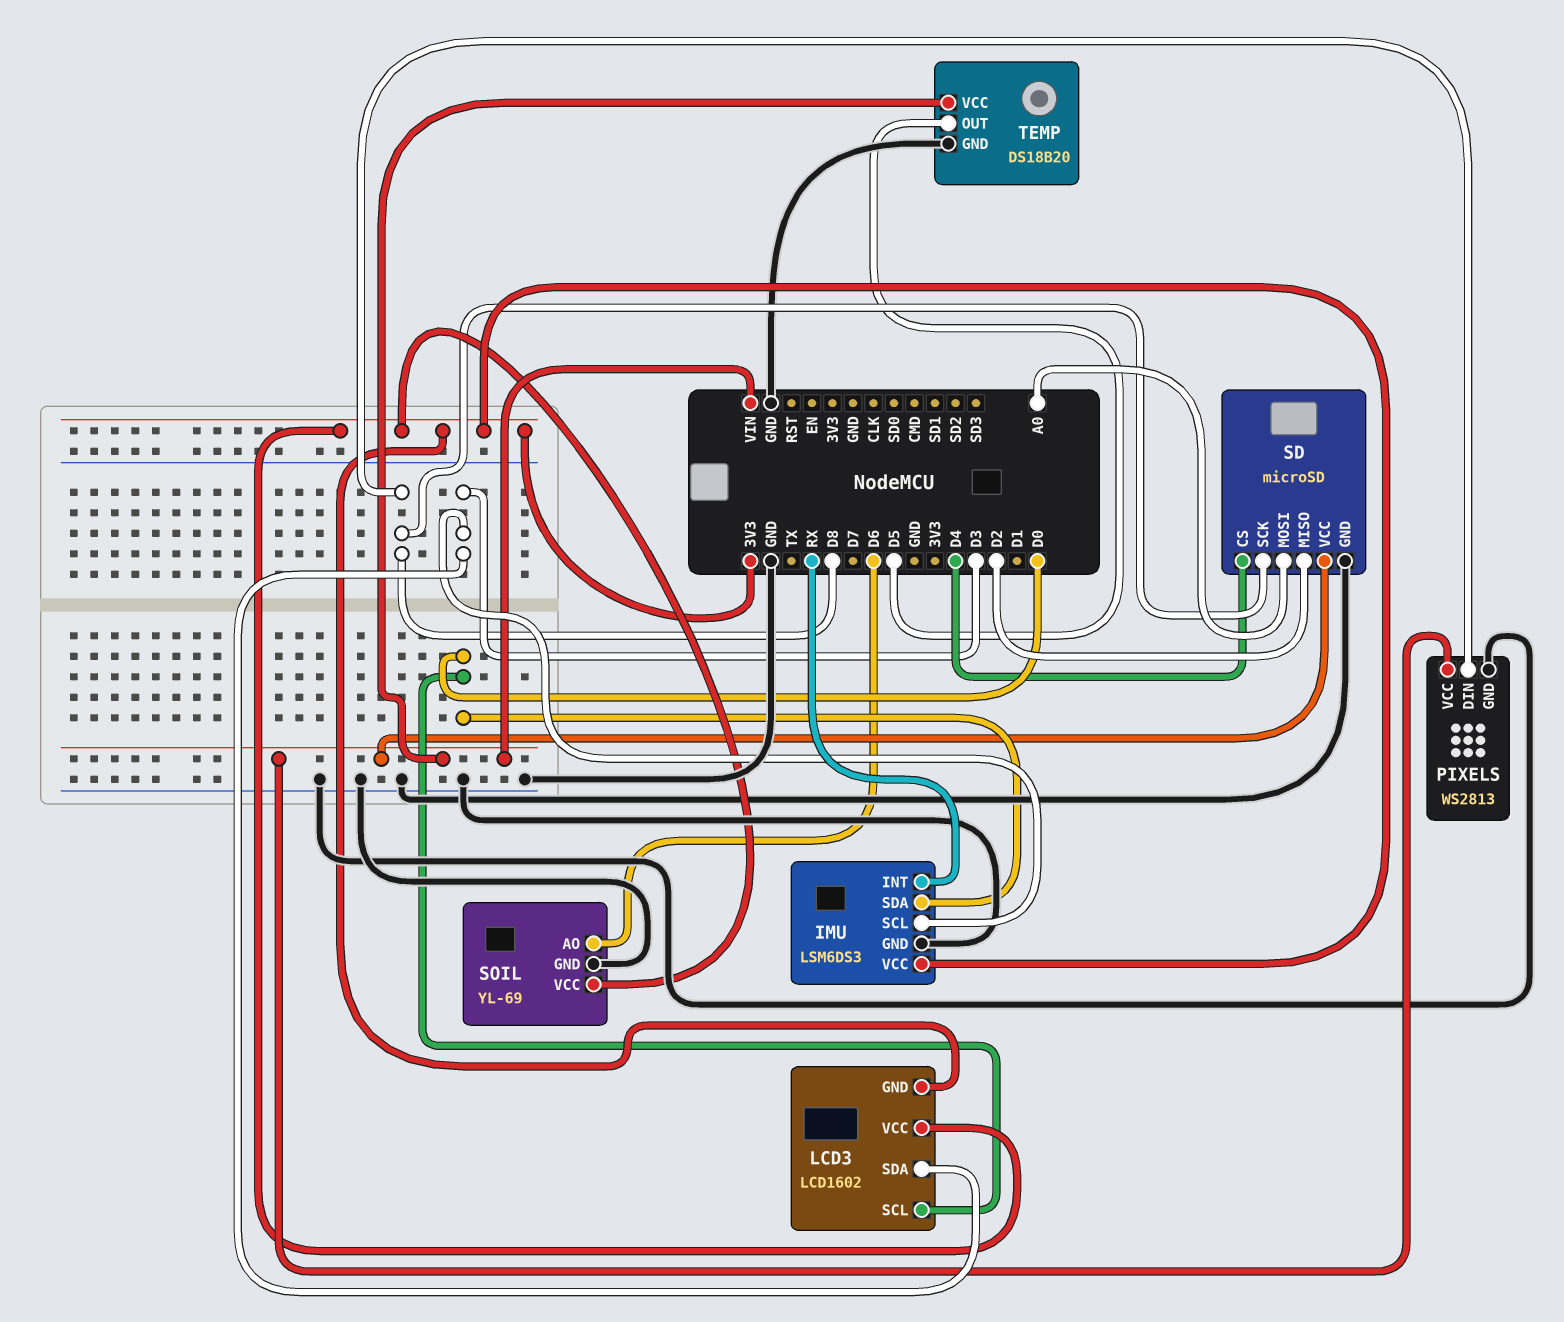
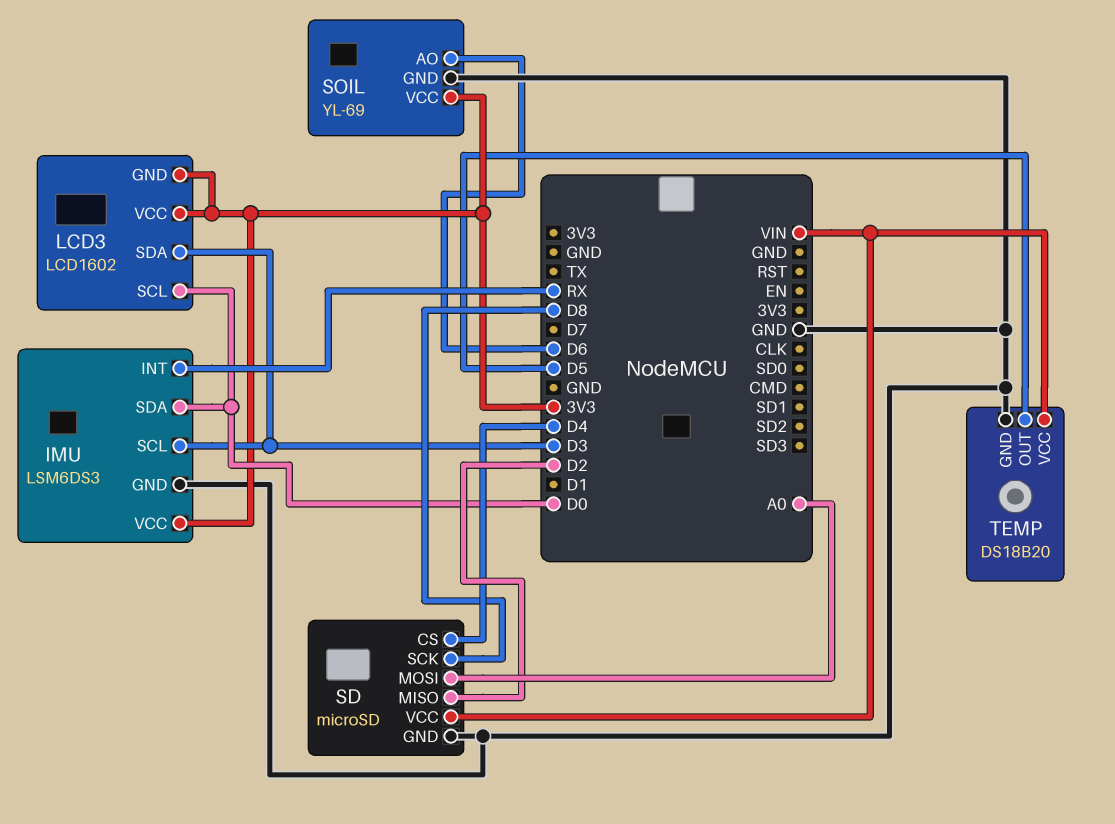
PIXELS: WS2813 -> none
PIXELS pin DIN: D8 -> none
PIXELS pin GND: GND -> none
PIXELS pin VCC: VIN -> none

